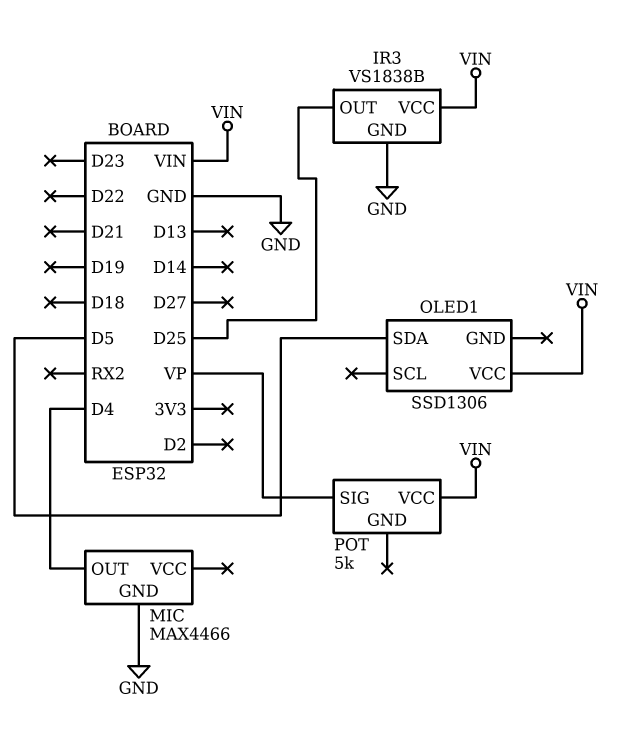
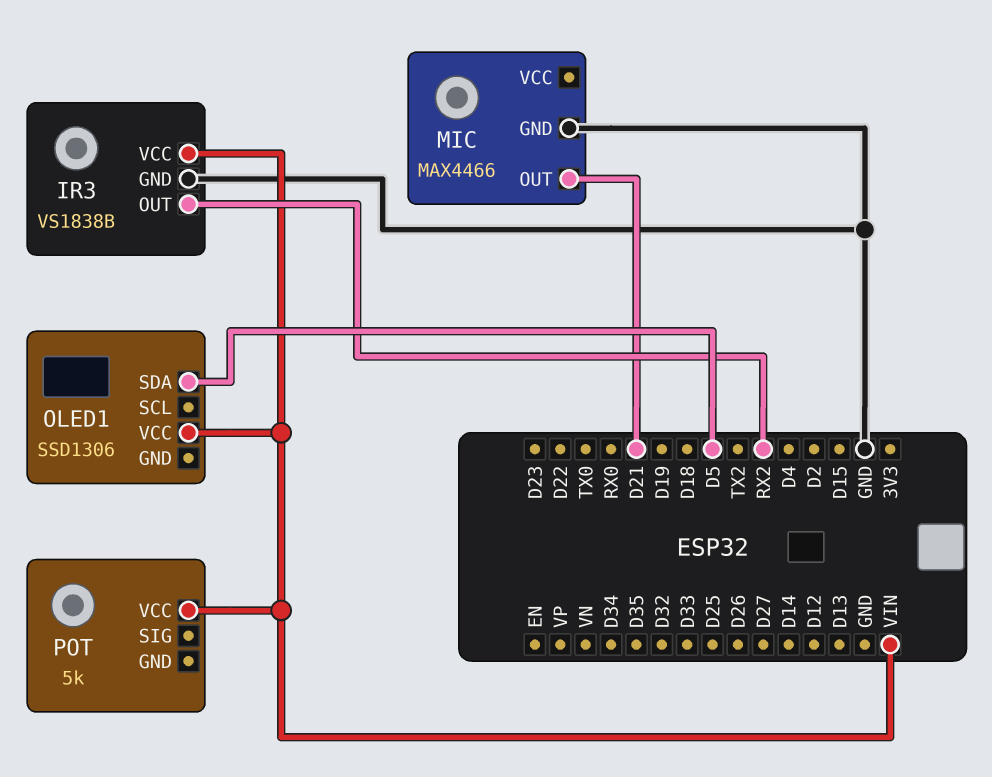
IR3 pin OUT: D25 -> RX2
MIC pin OUT: D4 -> D21
POT pin SIG: VP -> none

